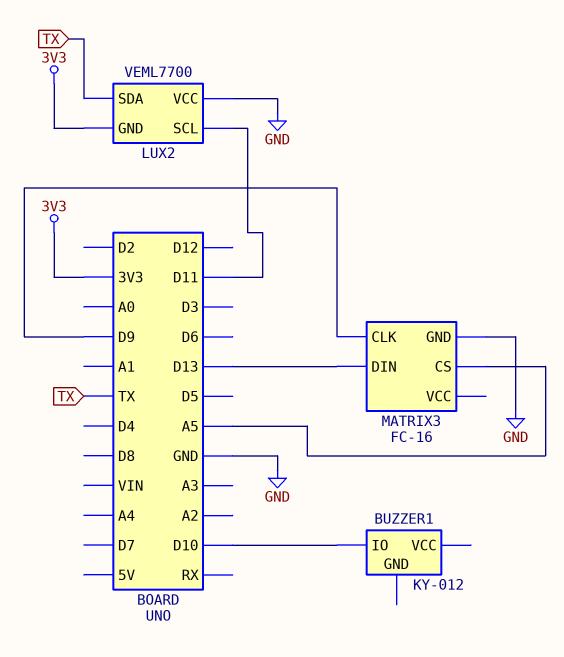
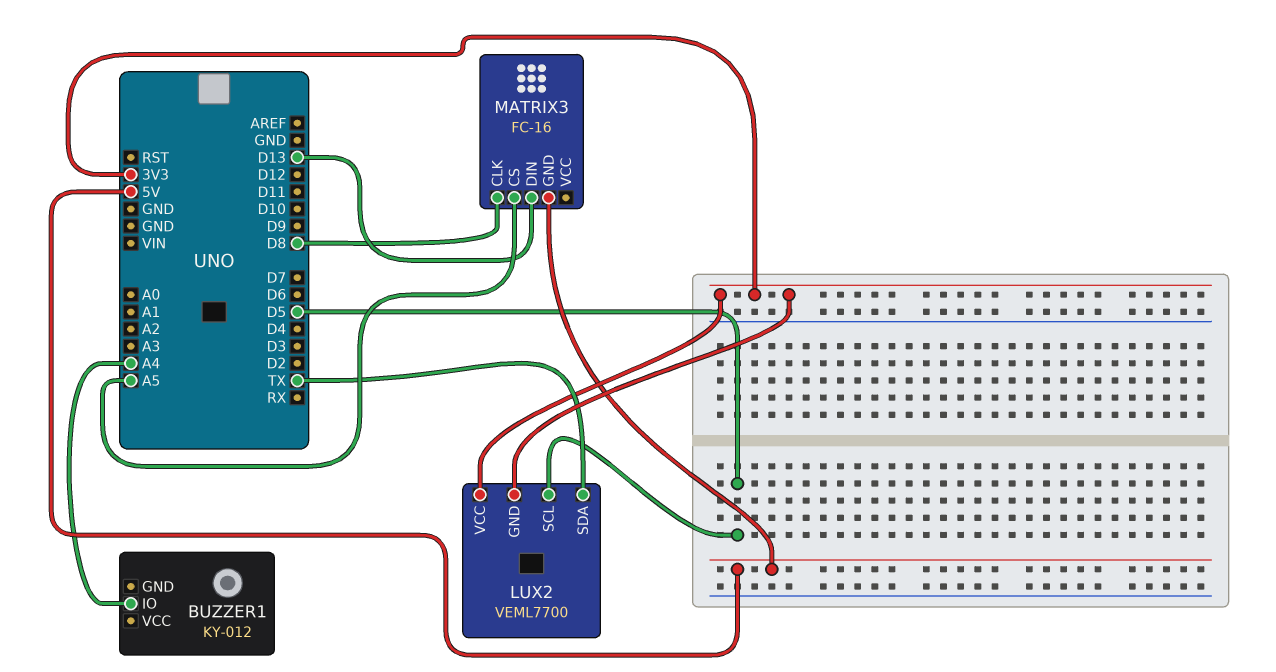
BUZZER1 pin IO: D10 -> A4
LUX2 pin SCL: D11 -> D5
LUX2 pin VCC: GND -> 3V3
MATRIX3 pin CLK: D9 -> D8
MATRIX3 pin GND: GND -> 5V

